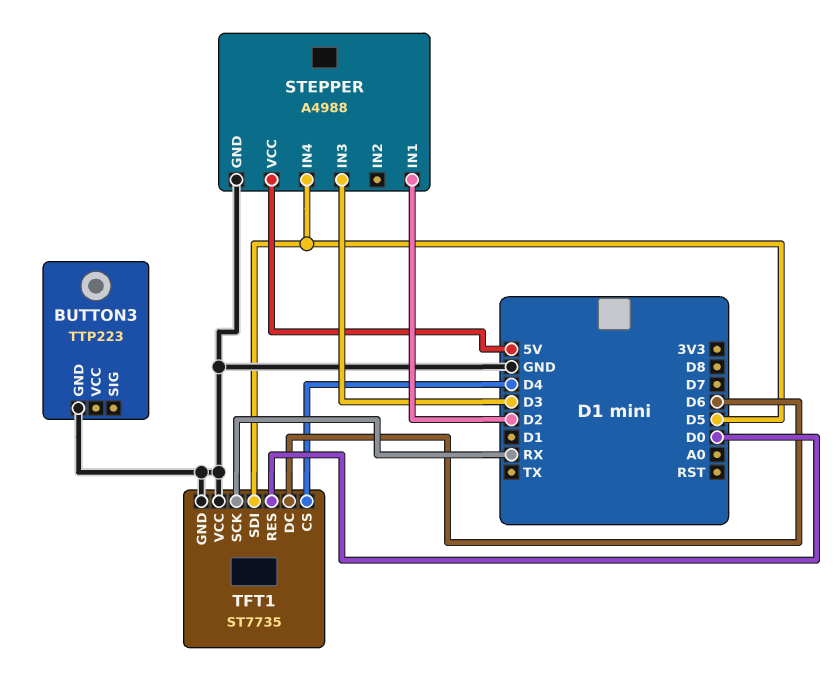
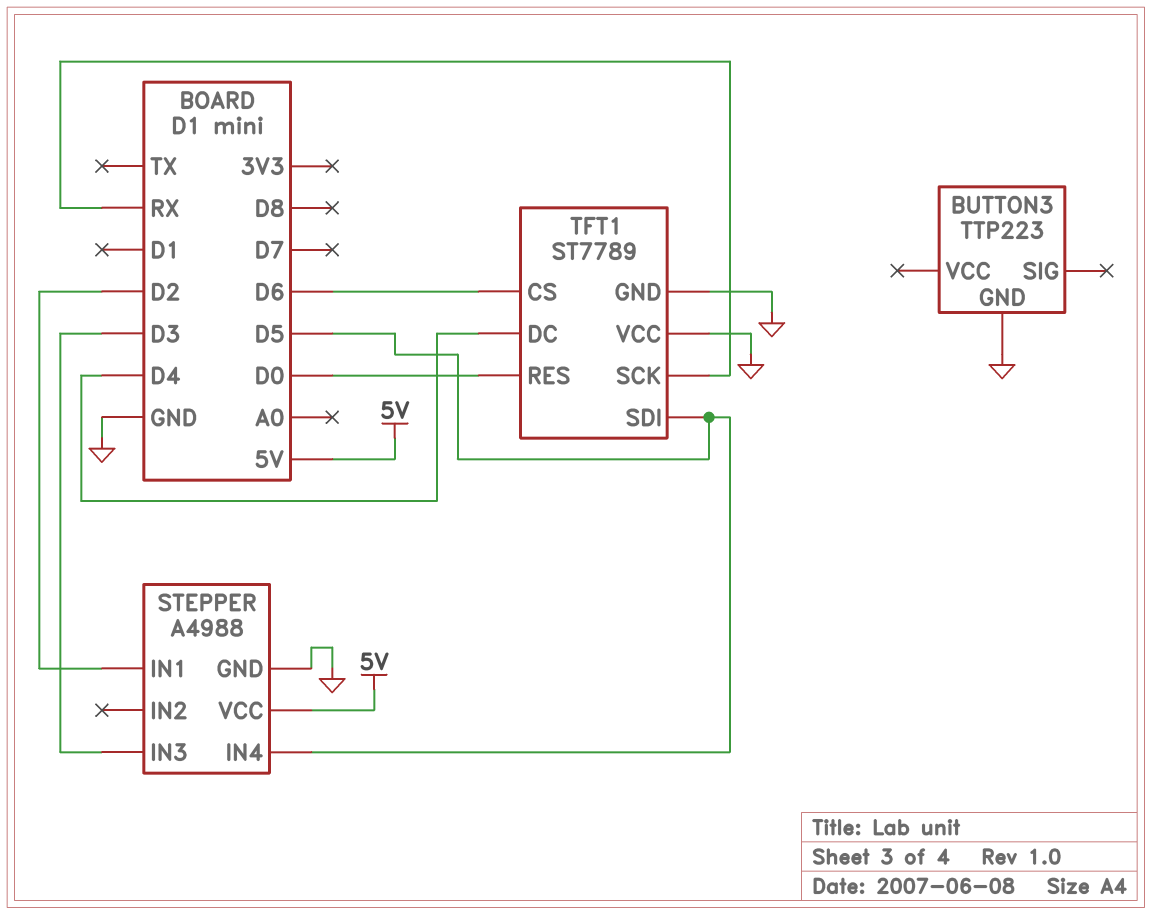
TFT1: ST7735 -> ST7789
TFT1 pin CS: D4 -> D6
TFT1 pin DC: D6 -> D4

